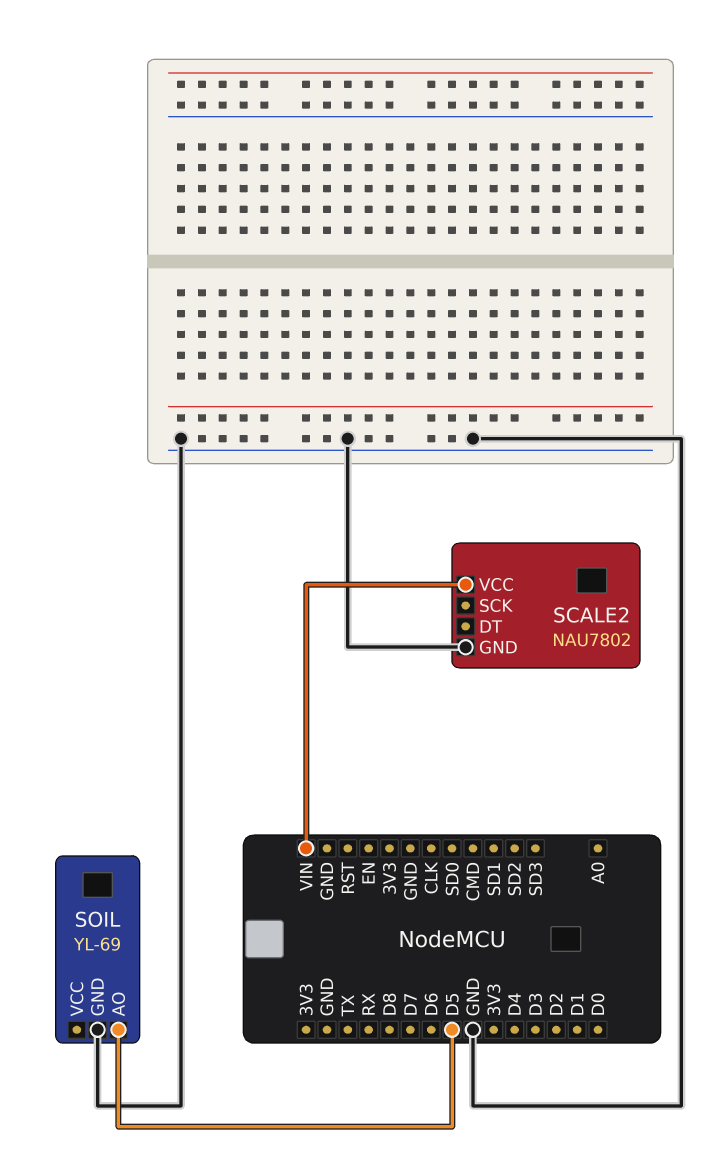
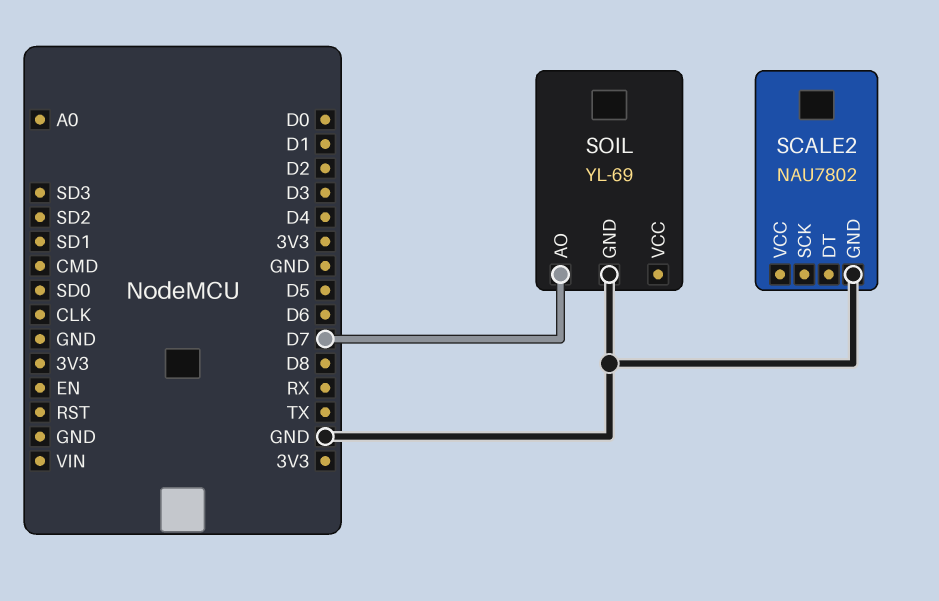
SCALE2 pin VCC: VIN -> none
SOIL pin AO: D5 -> D7

